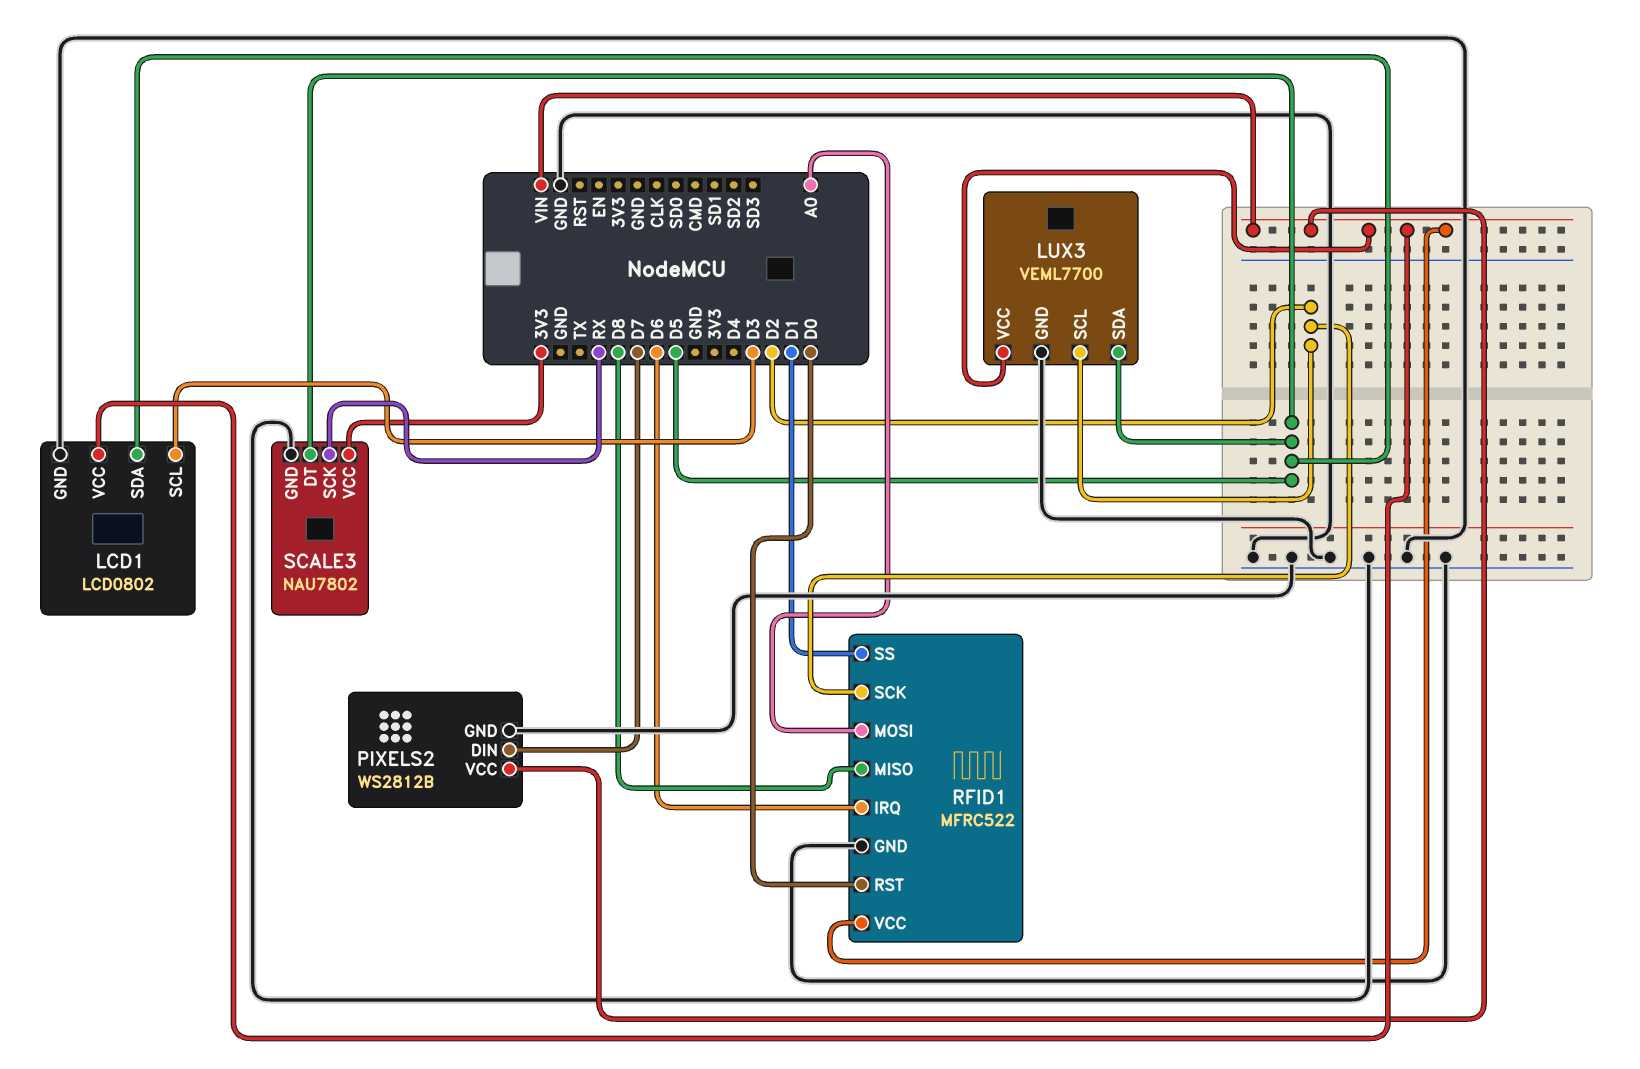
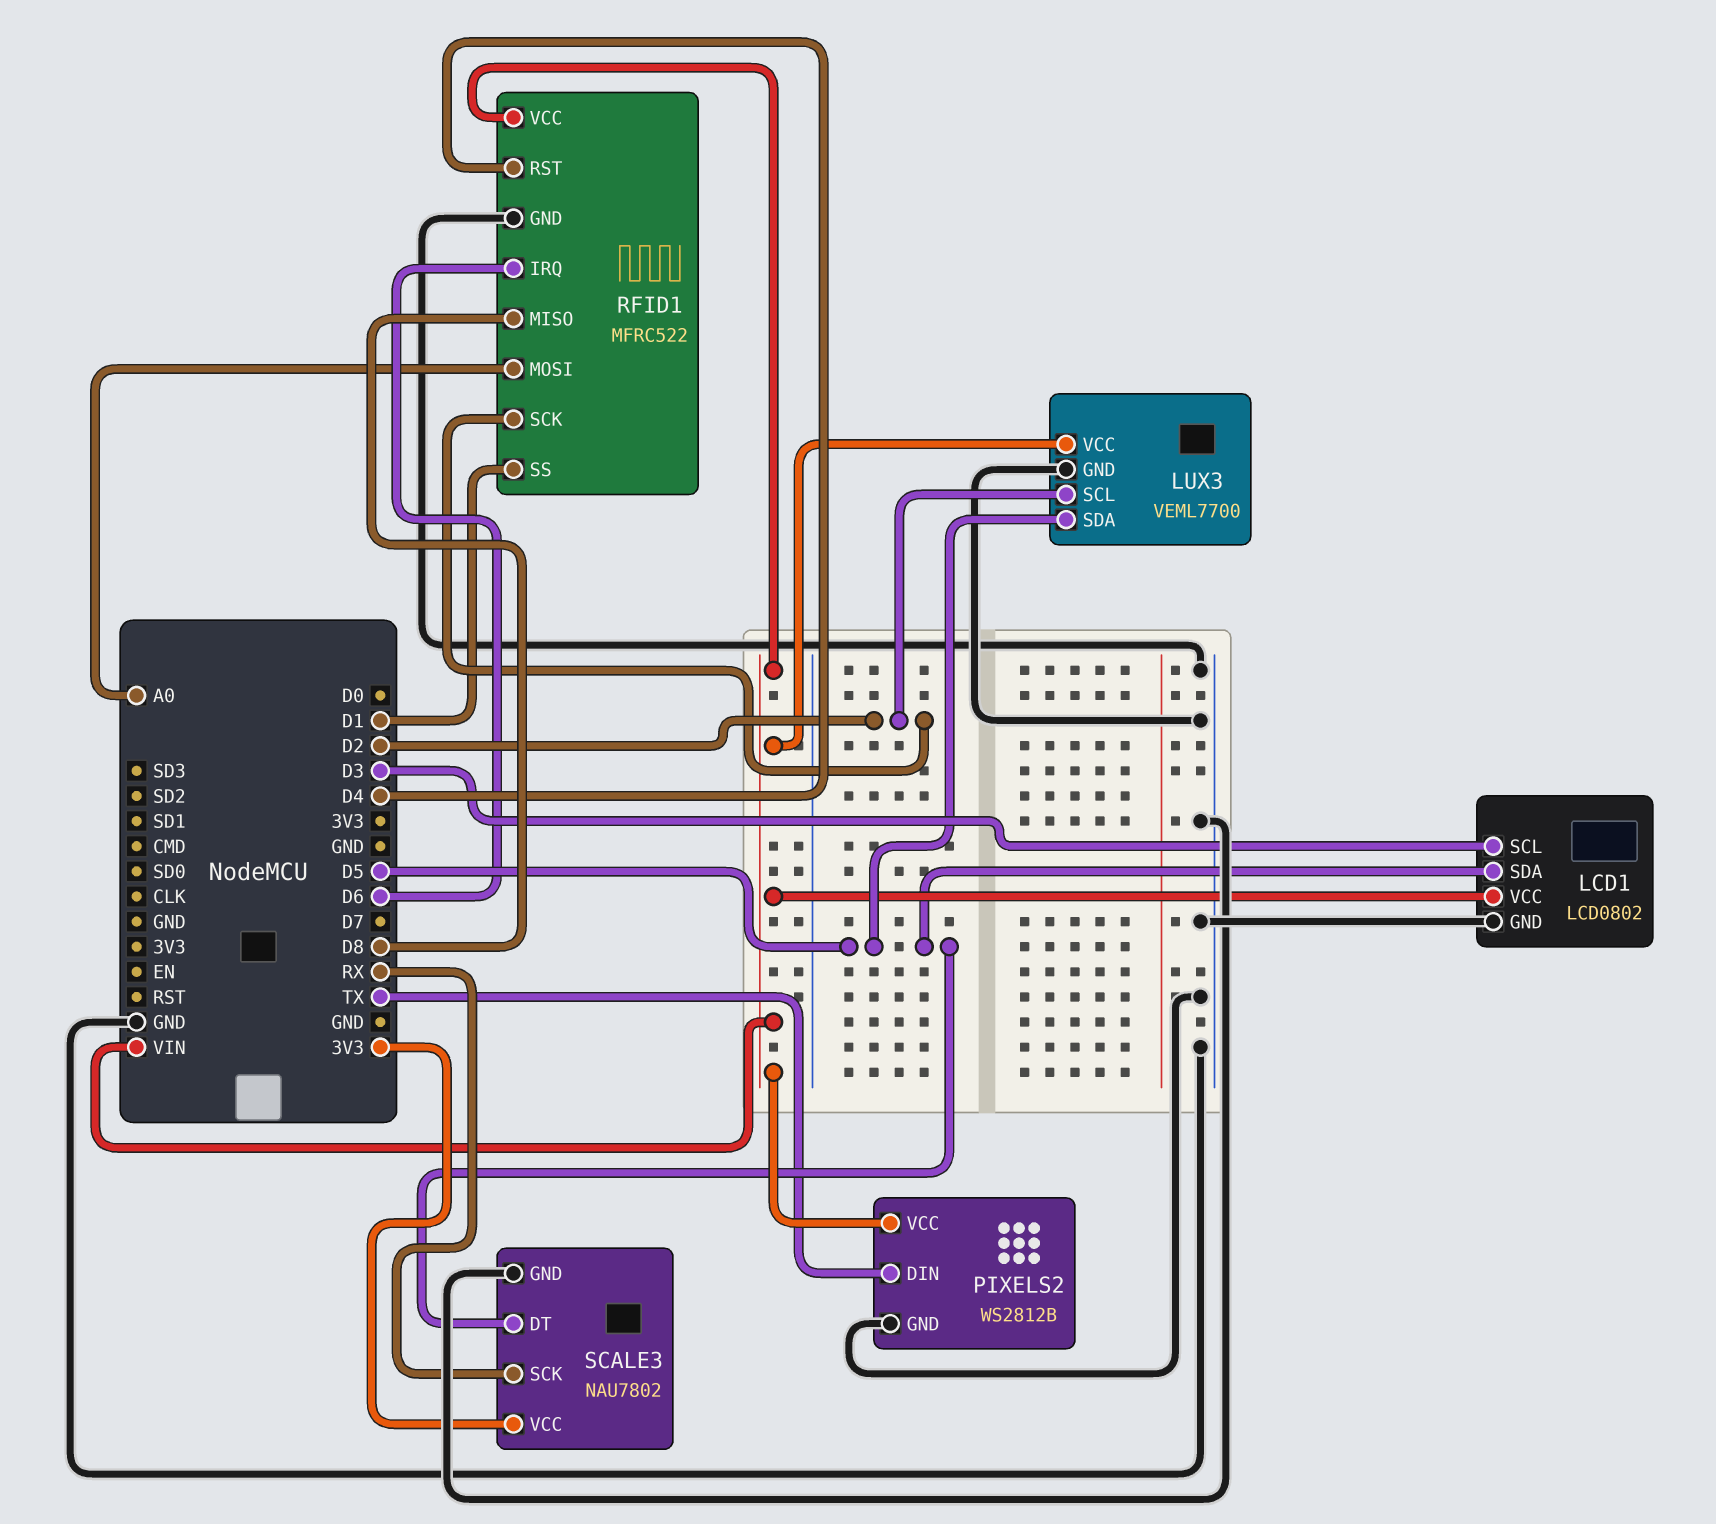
PIXELS2 pin DIN: D7 -> TX
RFID1 pin RST: D0 -> D4

